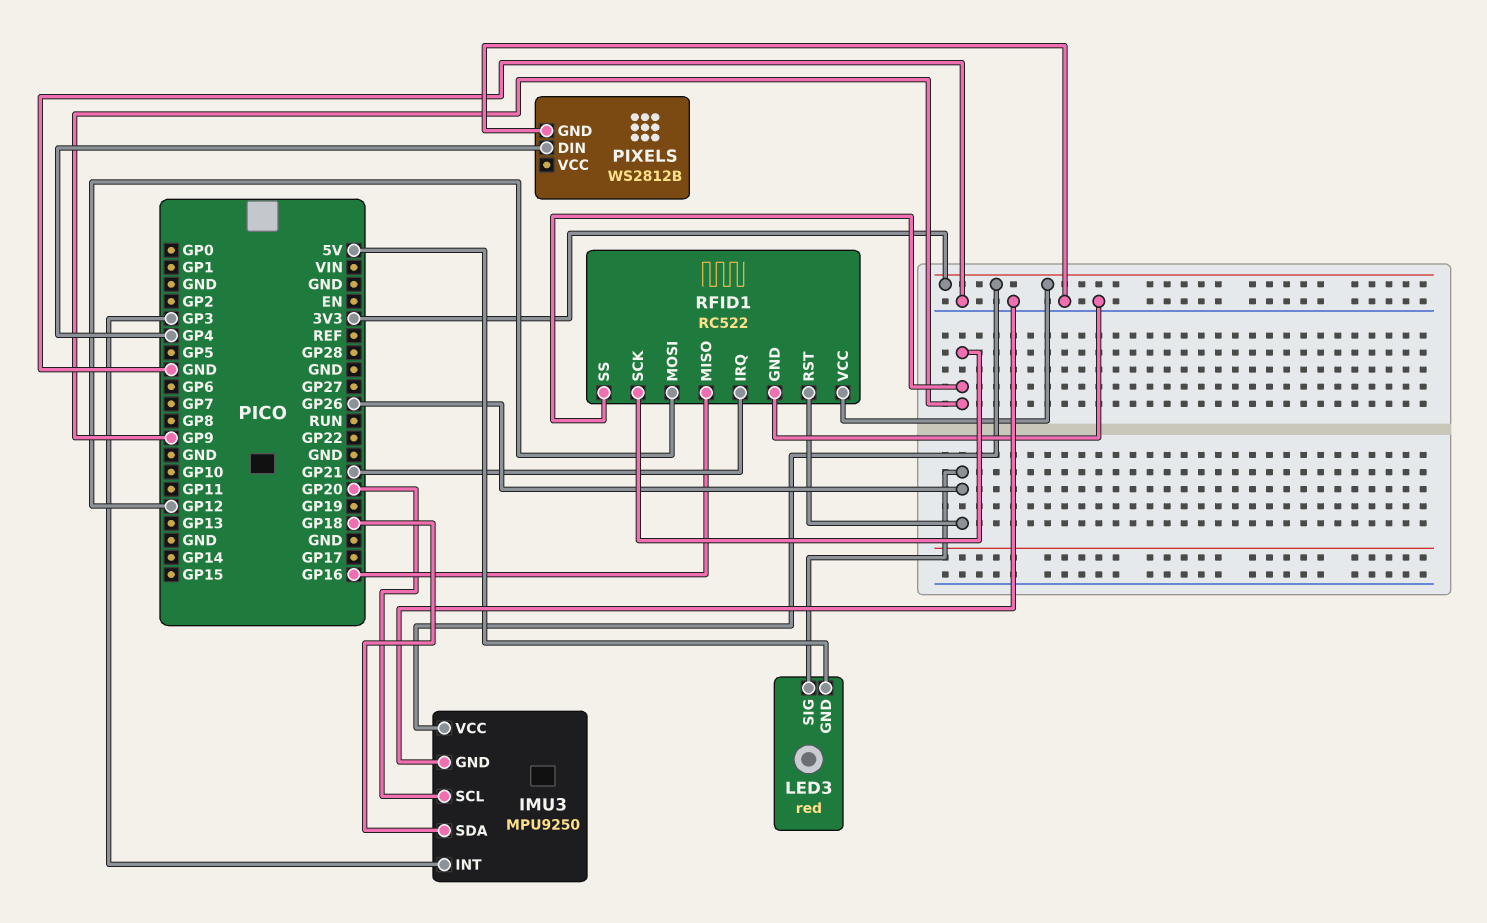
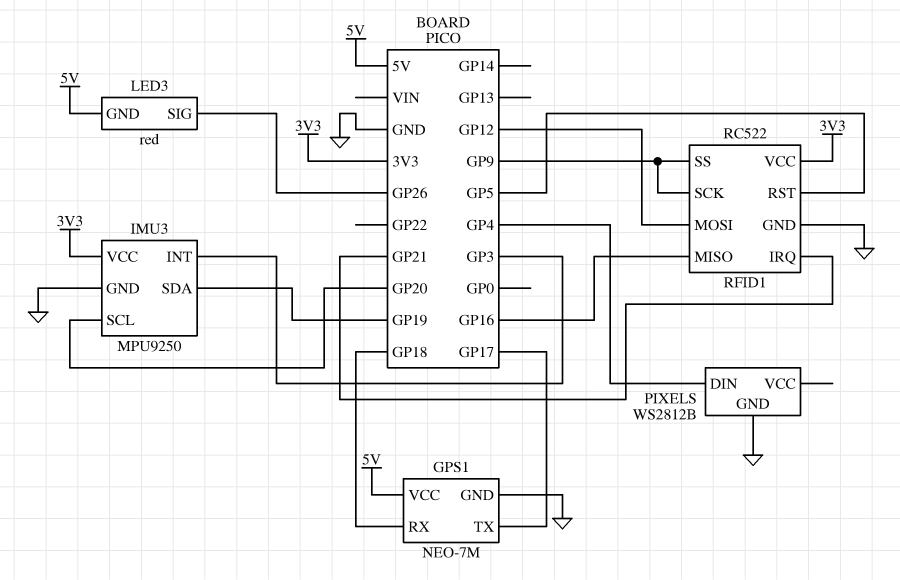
GPS1: none -> NEO-7M
GPS1 pin GND: none -> GND
GPS1 pin RX: none -> GP18
GPS1 pin TX: none -> GP17
GPS1 pin VCC: none -> 5V
IMU3 pin SDA: GP18 -> GP19
RFID1 pin RST: GP26 -> GP5

